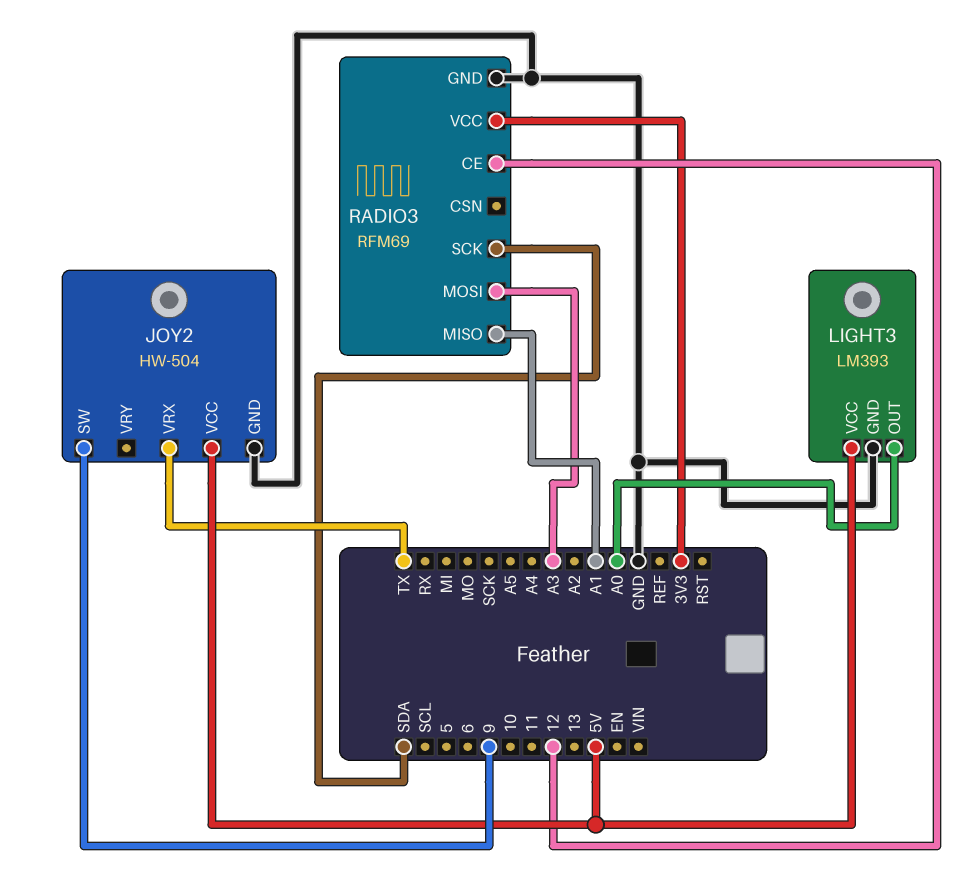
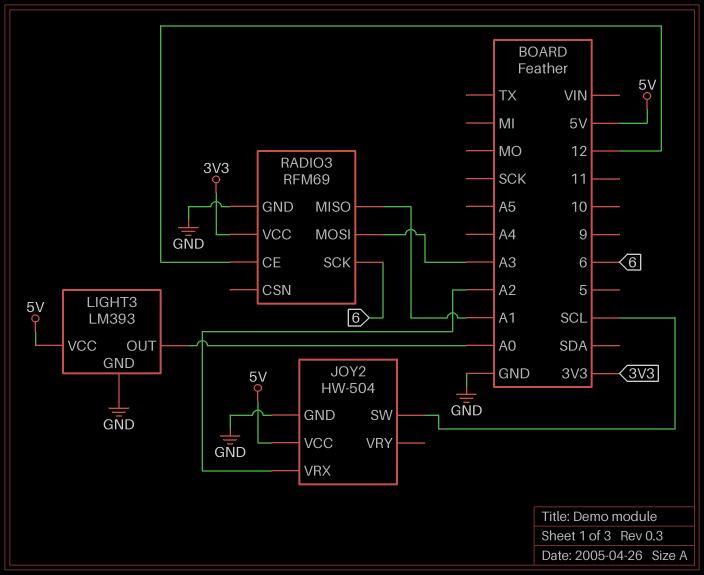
JOY2 pin SW: 9 -> SCL
JOY2 pin VRX: TX -> A2
RADIO3 pin SCK: SDA -> 6

